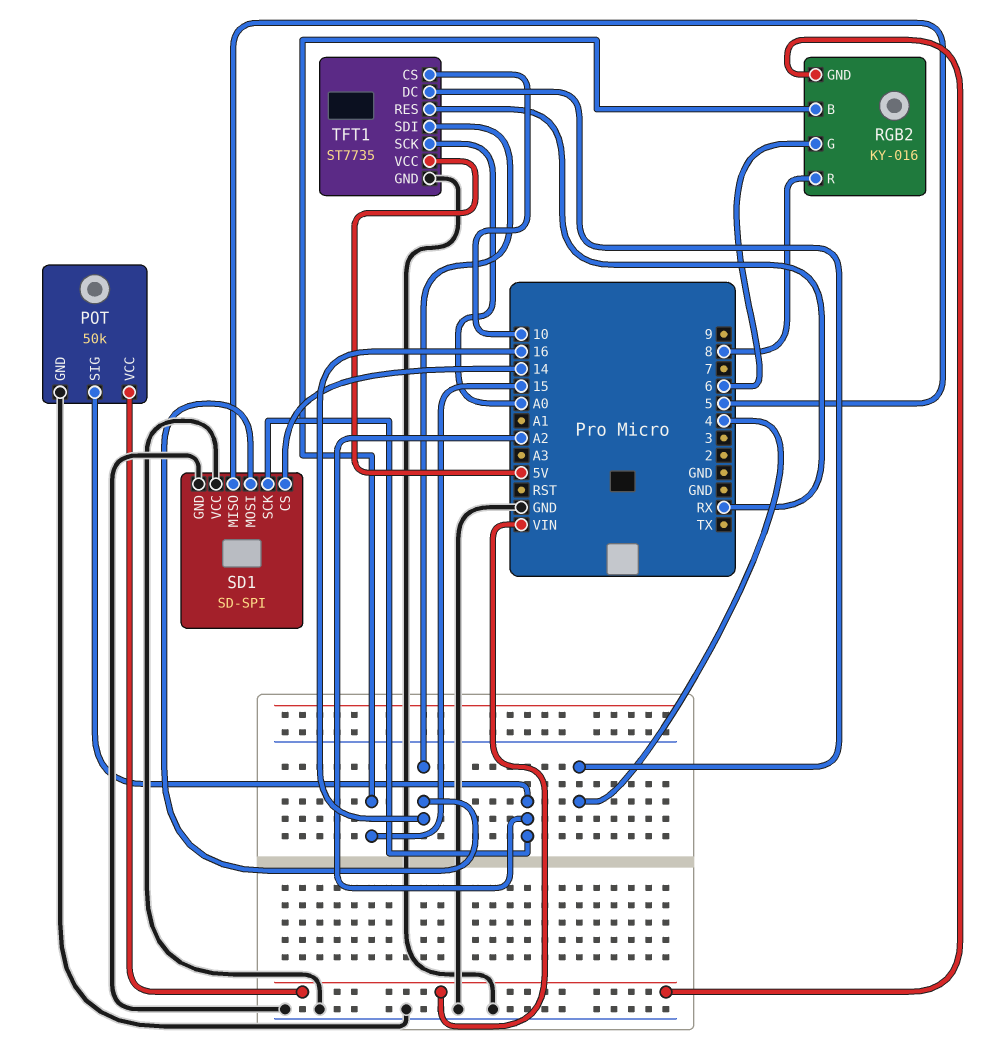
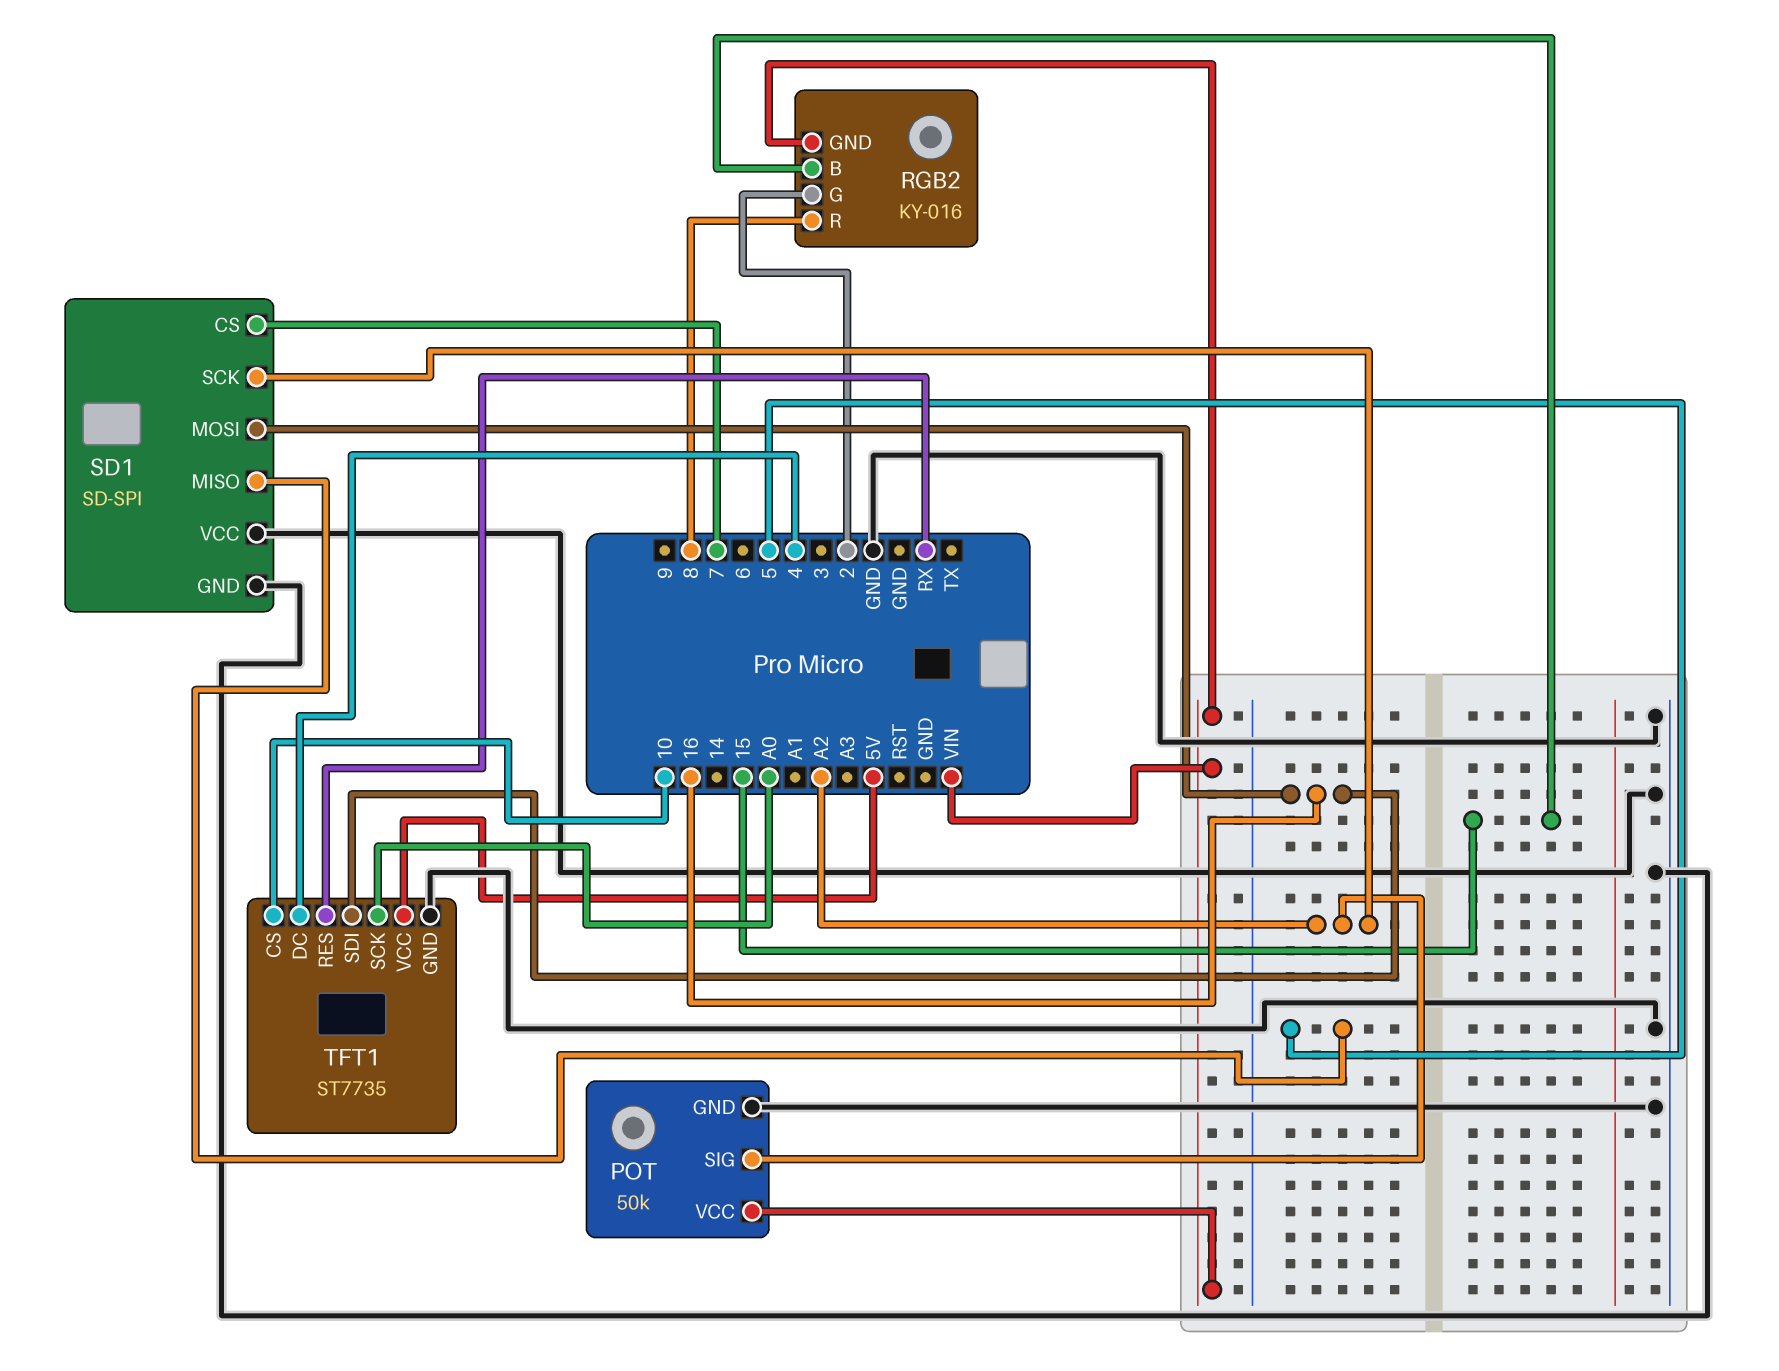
RGB2 pin G: 6 -> 2
SD1 pin CS: 14 -> 7

